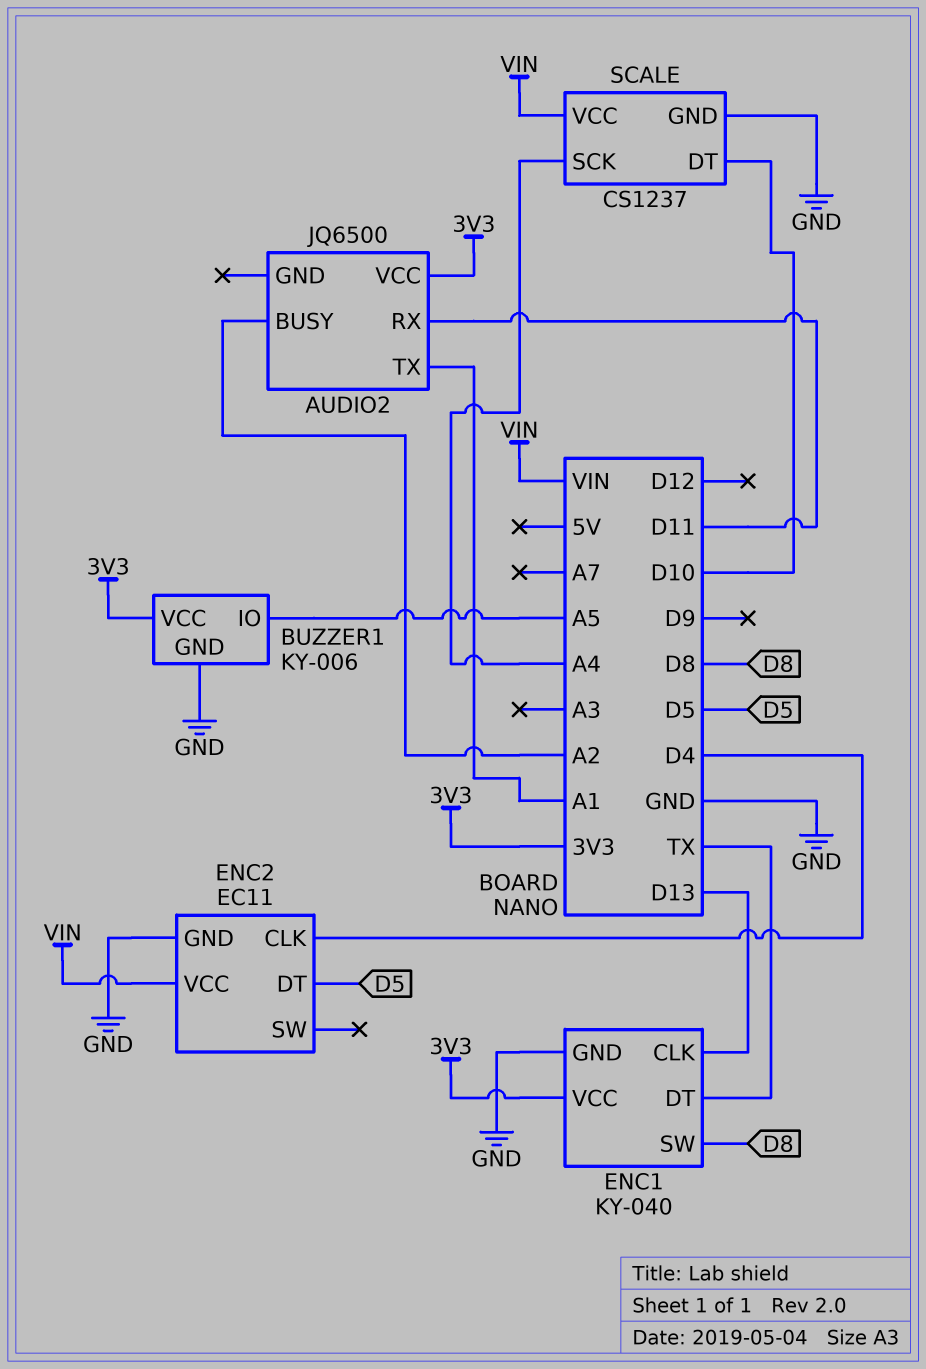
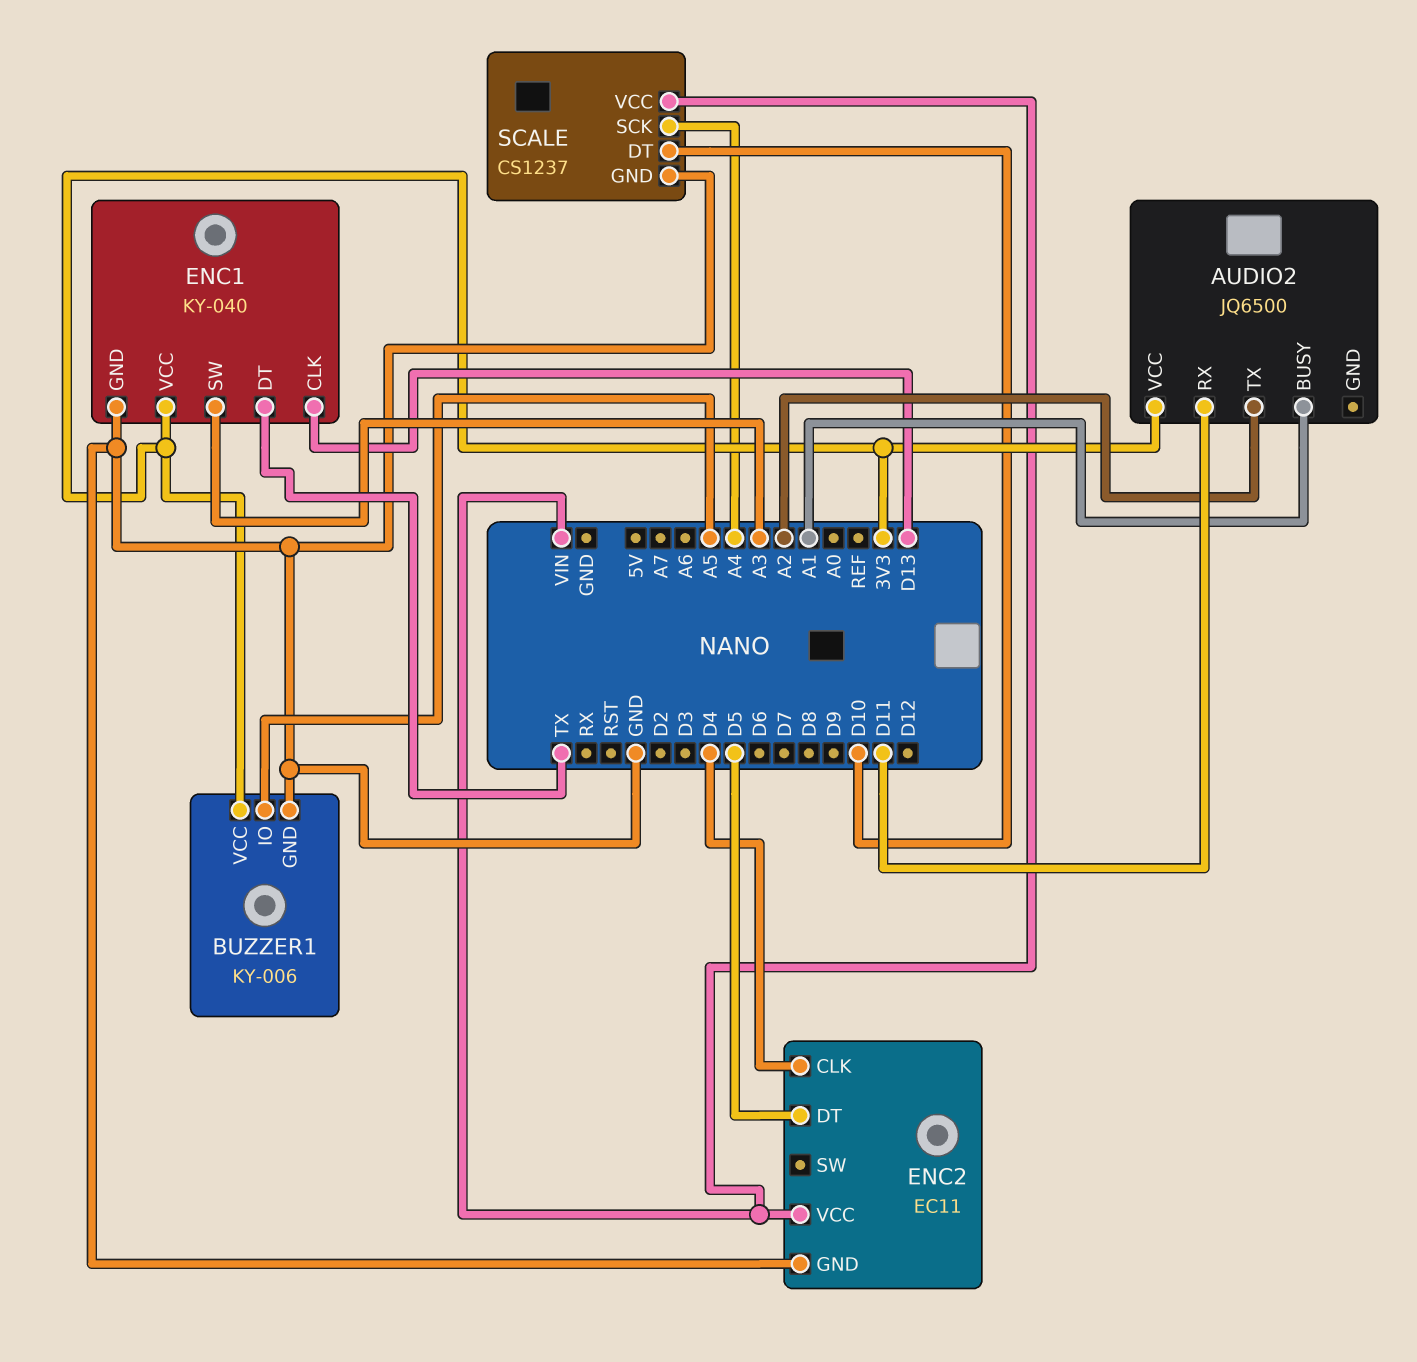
AUDIO2 pin BUSY: A2 -> A1
AUDIO2 pin TX: A1 -> A2
ENC1 pin SW: D8 -> A3

